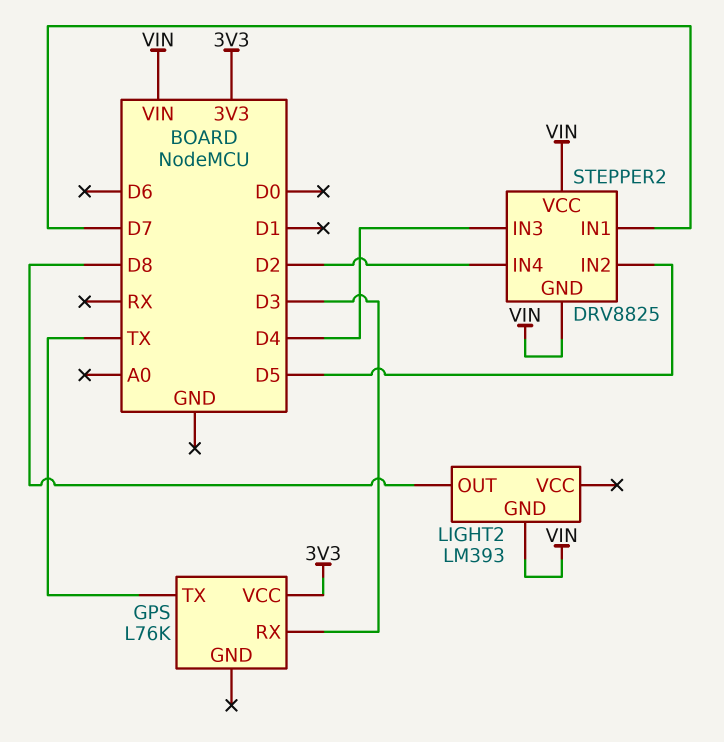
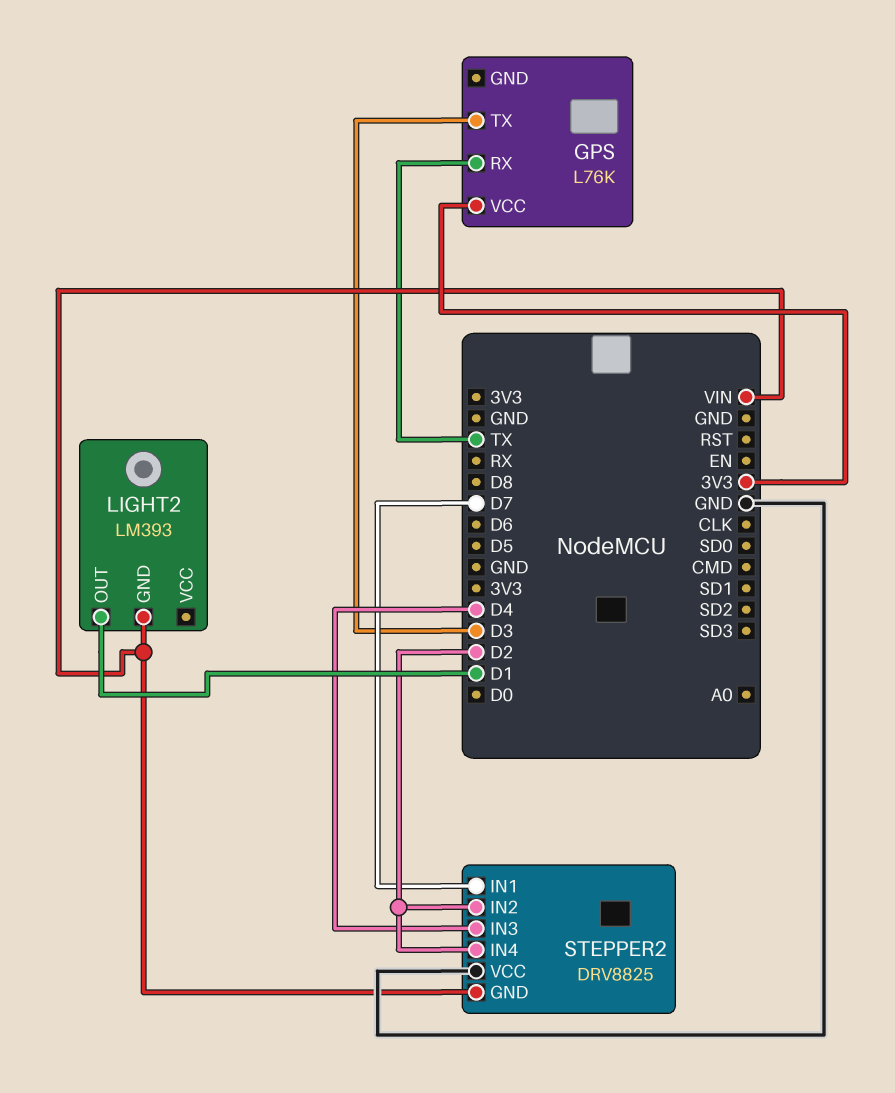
GPS pin RX: D3 -> TX
GPS pin TX: TX -> D3
LIGHT2 pin OUT: D8 -> D1
STEPPER2 pin IN2: D5 -> D2
STEPPER2 pin VCC: VIN -> GND

